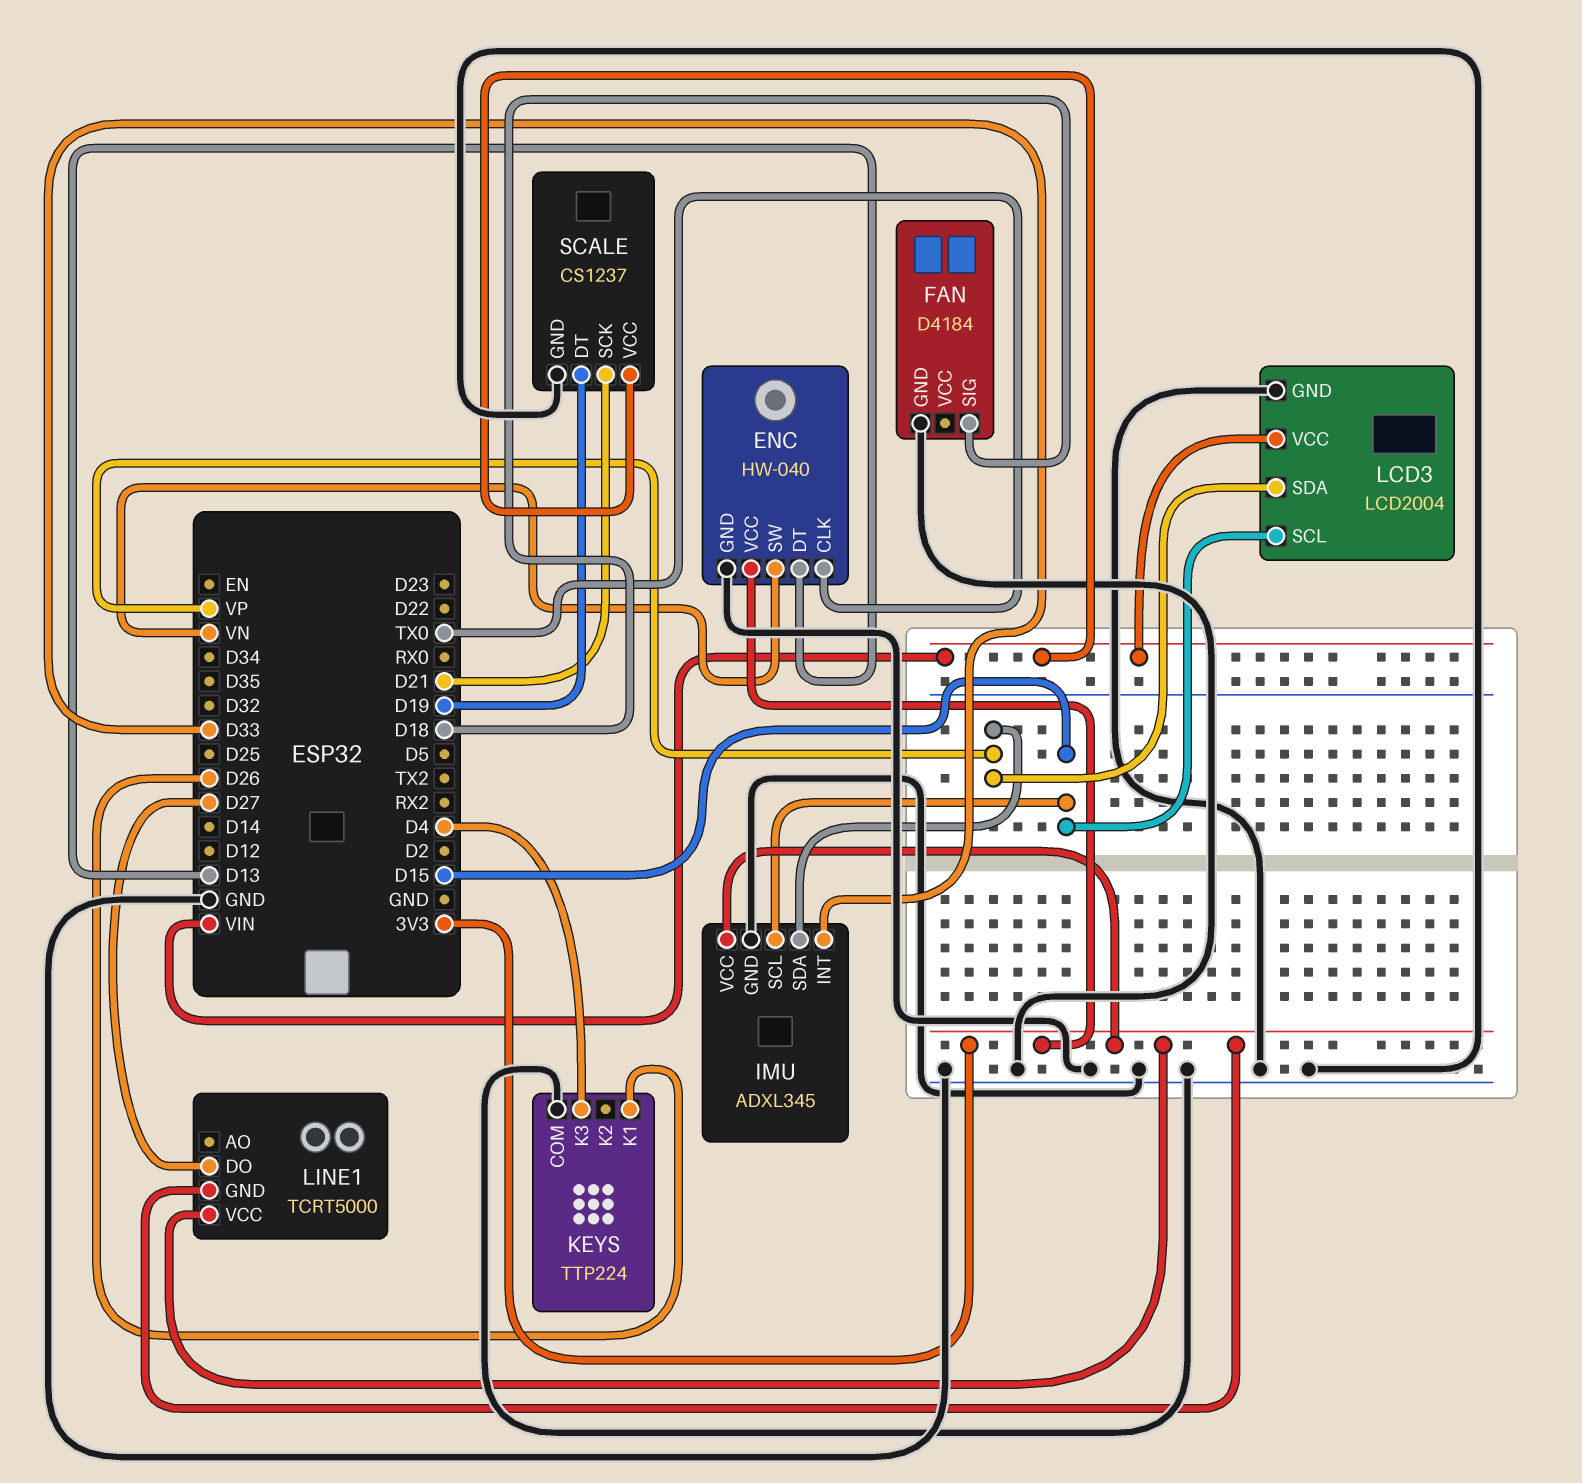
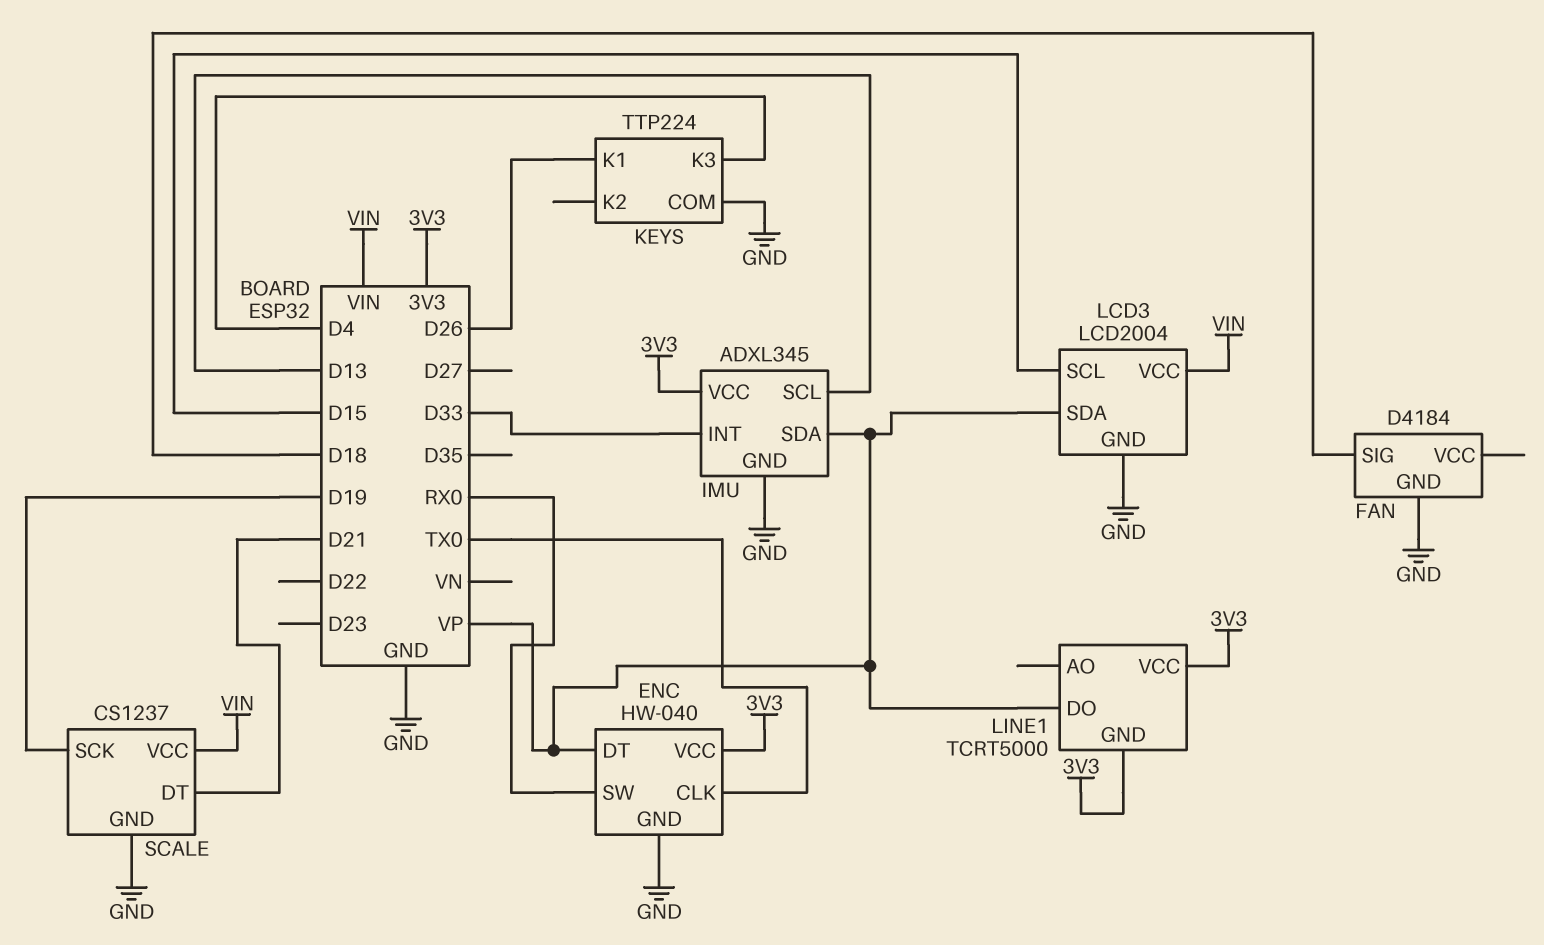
ENC pin DT: D13 -> VP
ENC pin SW: VN -> RX0
IMU pin SCL: D15 -> D13
LINE1 pin DO: D27 -> VP
SCALE pin DT: D19 -> D21
SCALE pin SCK: D21 -> D19

